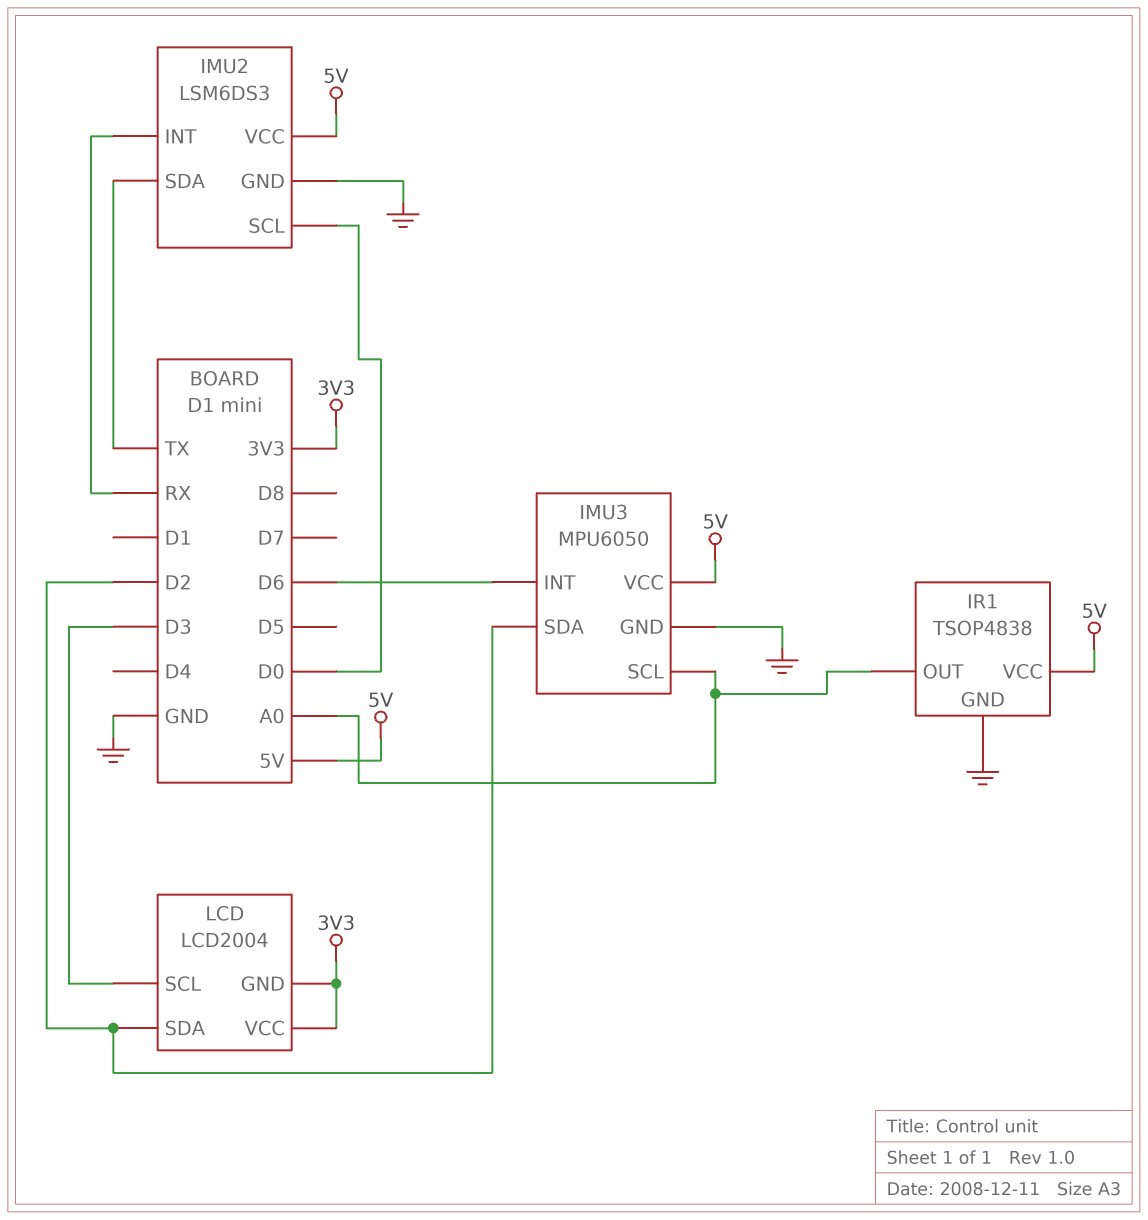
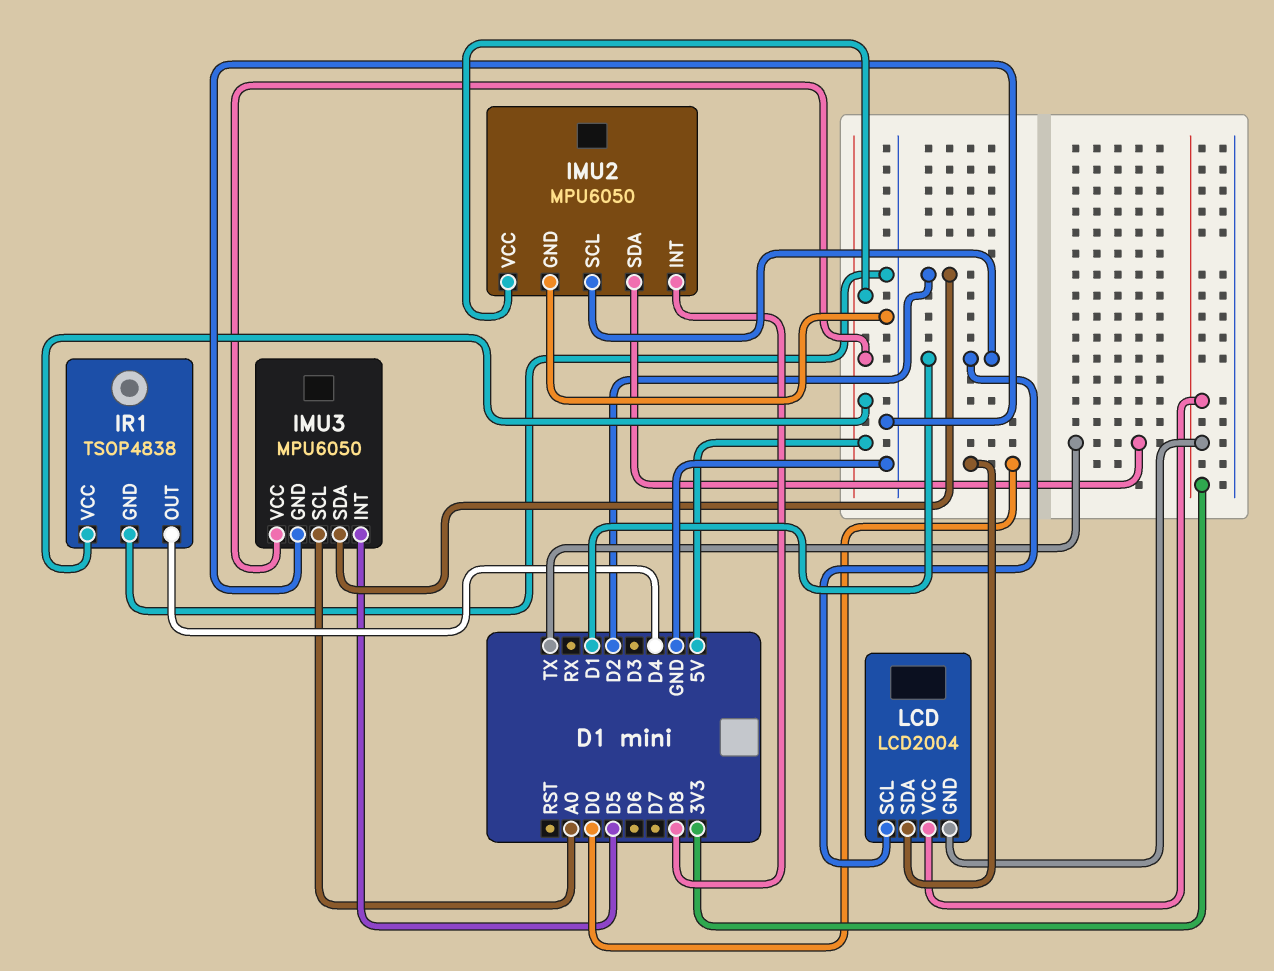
IMU2: LSM6DS3 -> MPU6050
IMU2 pin INT: RX -> D8
IMU2 pin SCL: D0 -> D1
IMU3 pin INT: D6 -> D5
IR1 pin OUT: A0 -> D4
LCD pin SCL: D3 -> D1
LCD pin SDA: D2 -> D0

